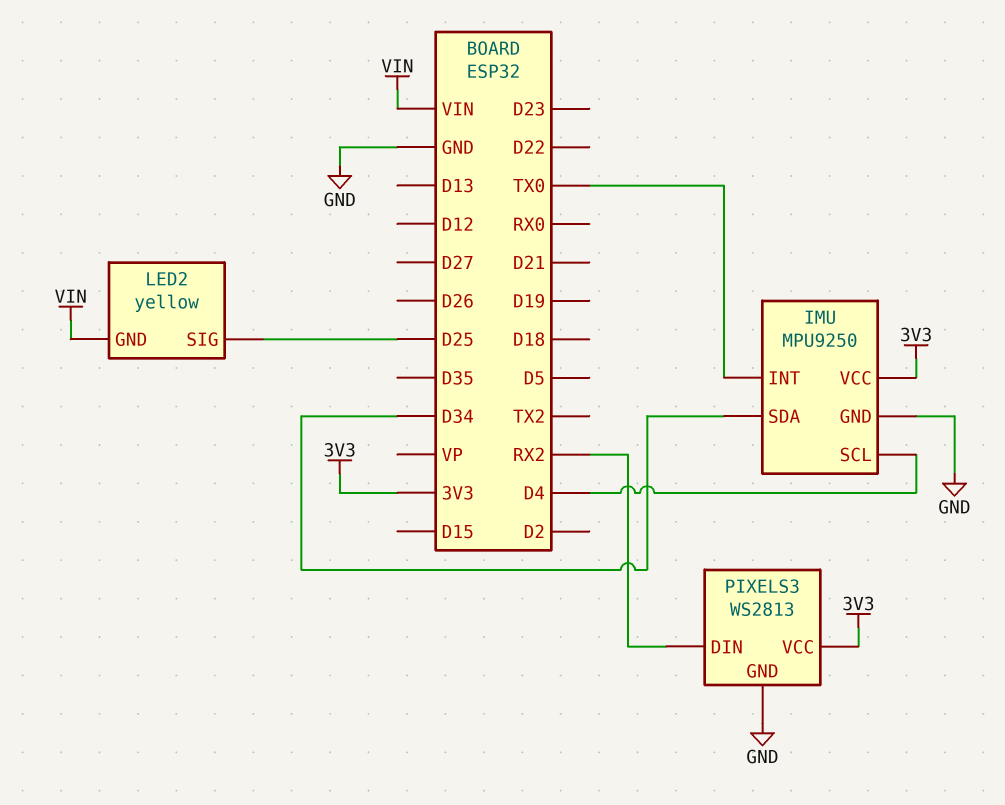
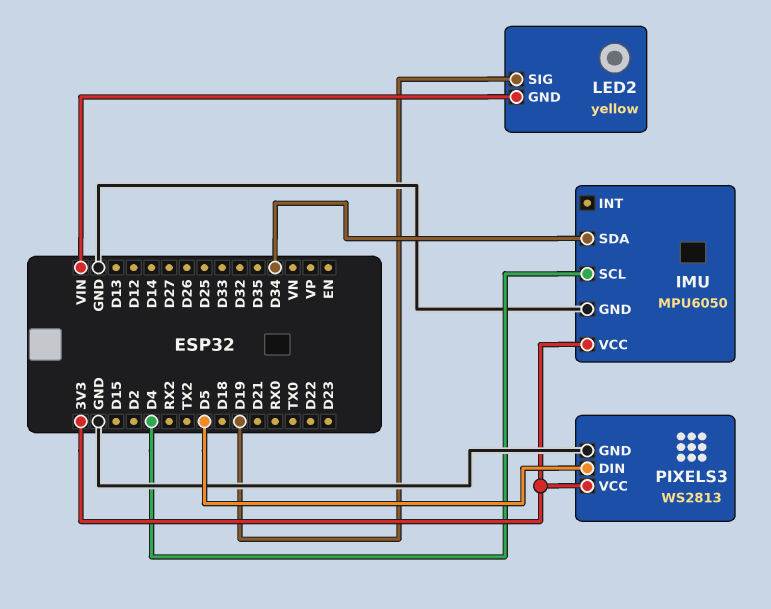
IMU: MPU9250 -> MPU6050
IMU pin INT: TX0 -> none
LED2 pin SIG: D25 -> D19
PIXELS3 pin DIN: RX2 -> D5

